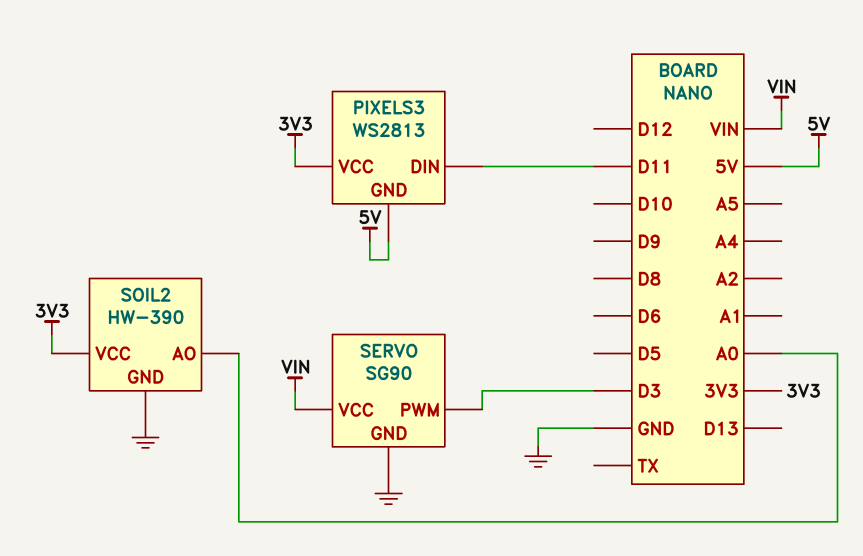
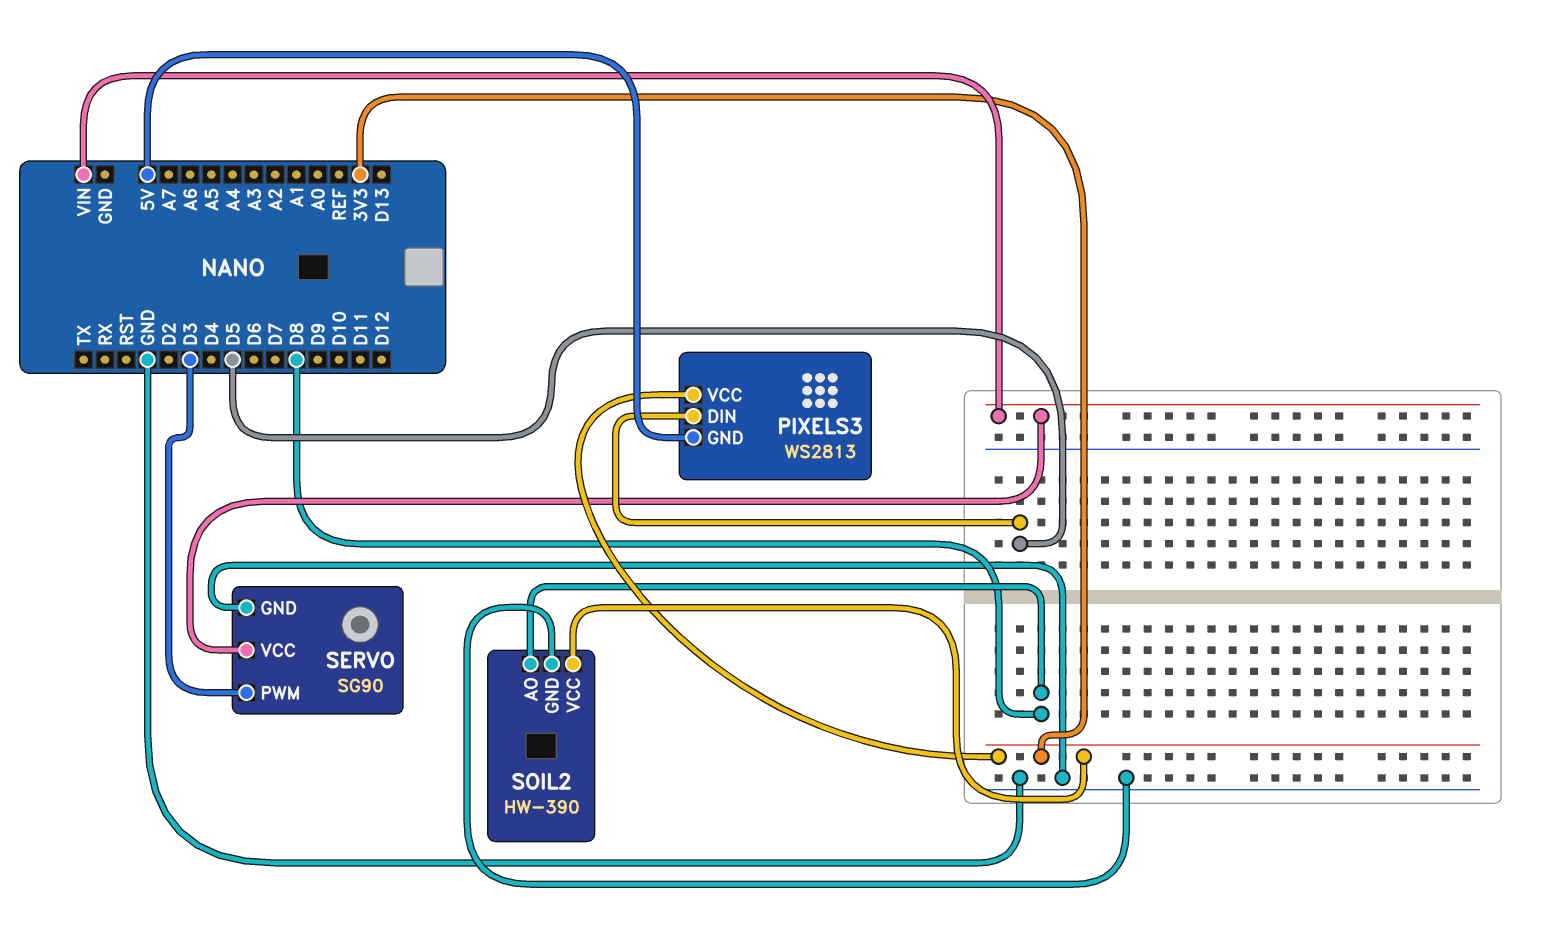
PIXELS3 pin DIN: D11 -> D5
SOIL2 pin AO: A0 -> D8

